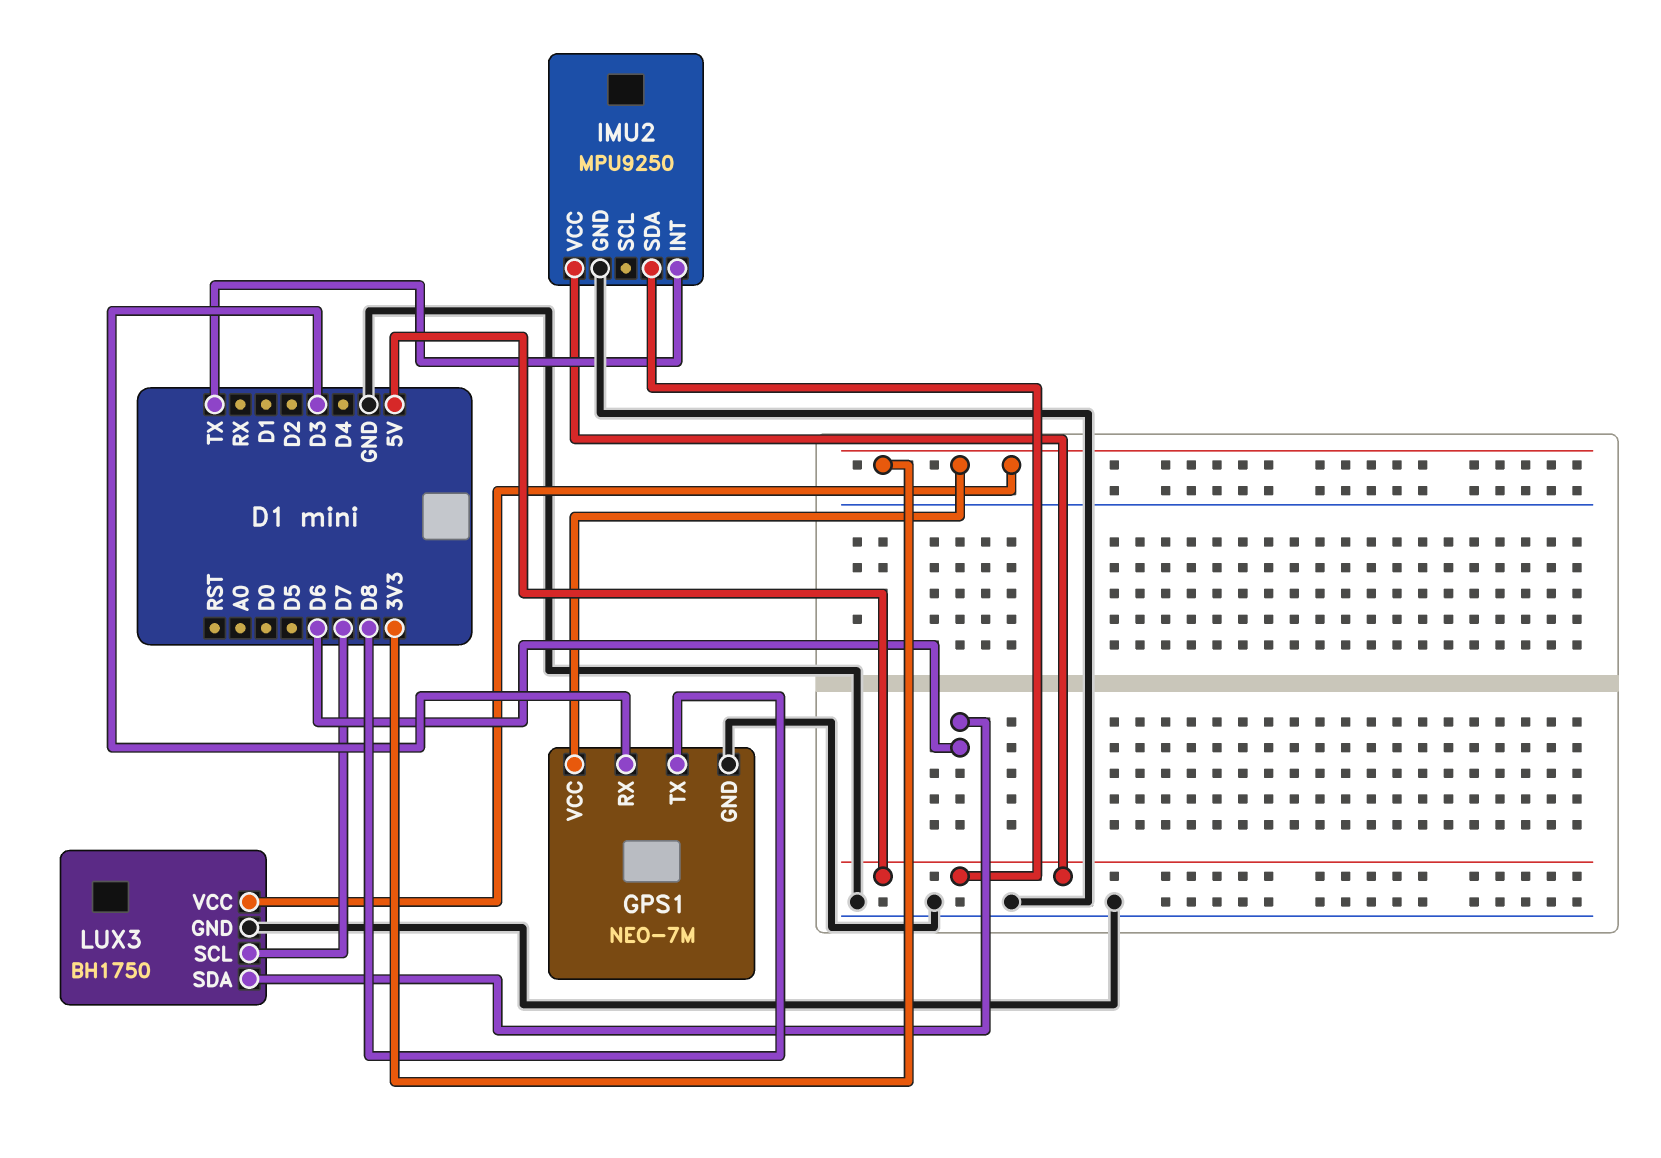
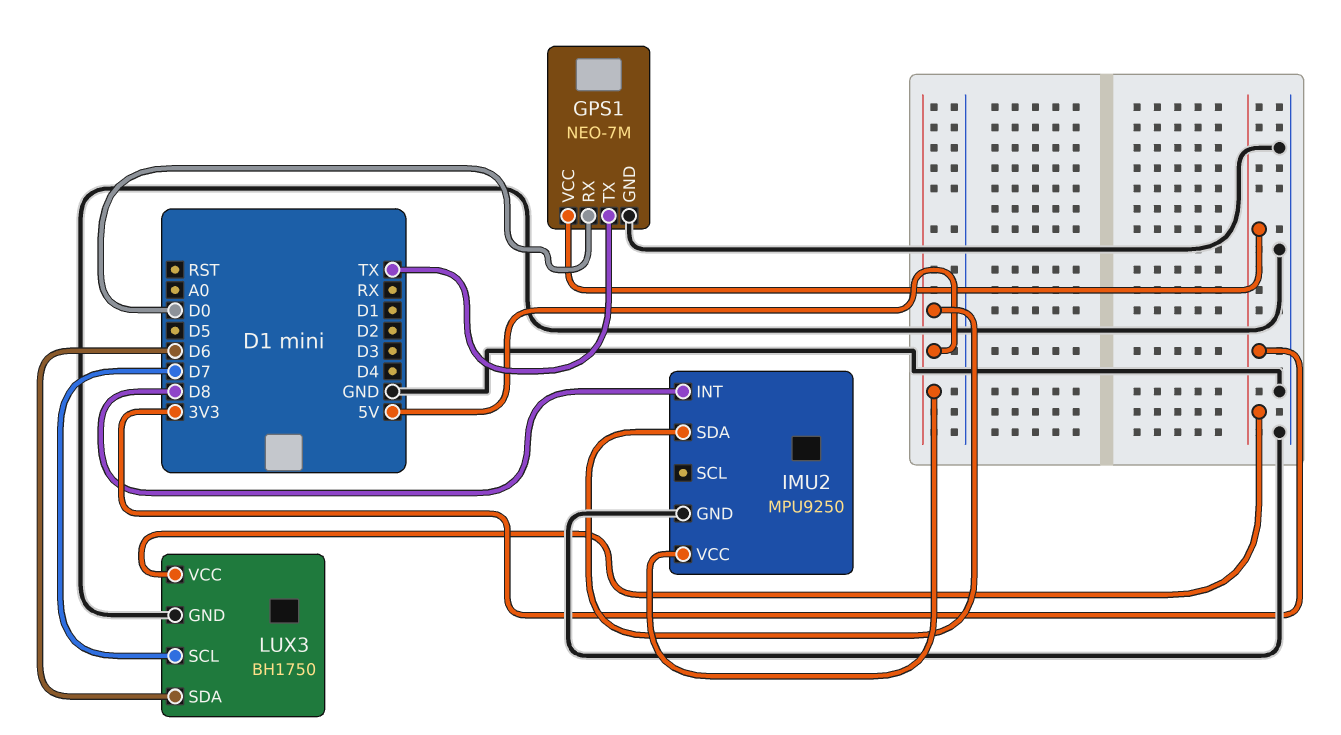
GPS1 pin RX: D3 -> D0
GPS1 pin TX: D8 -> TX
IMU2 pin INT: TX -> D8

